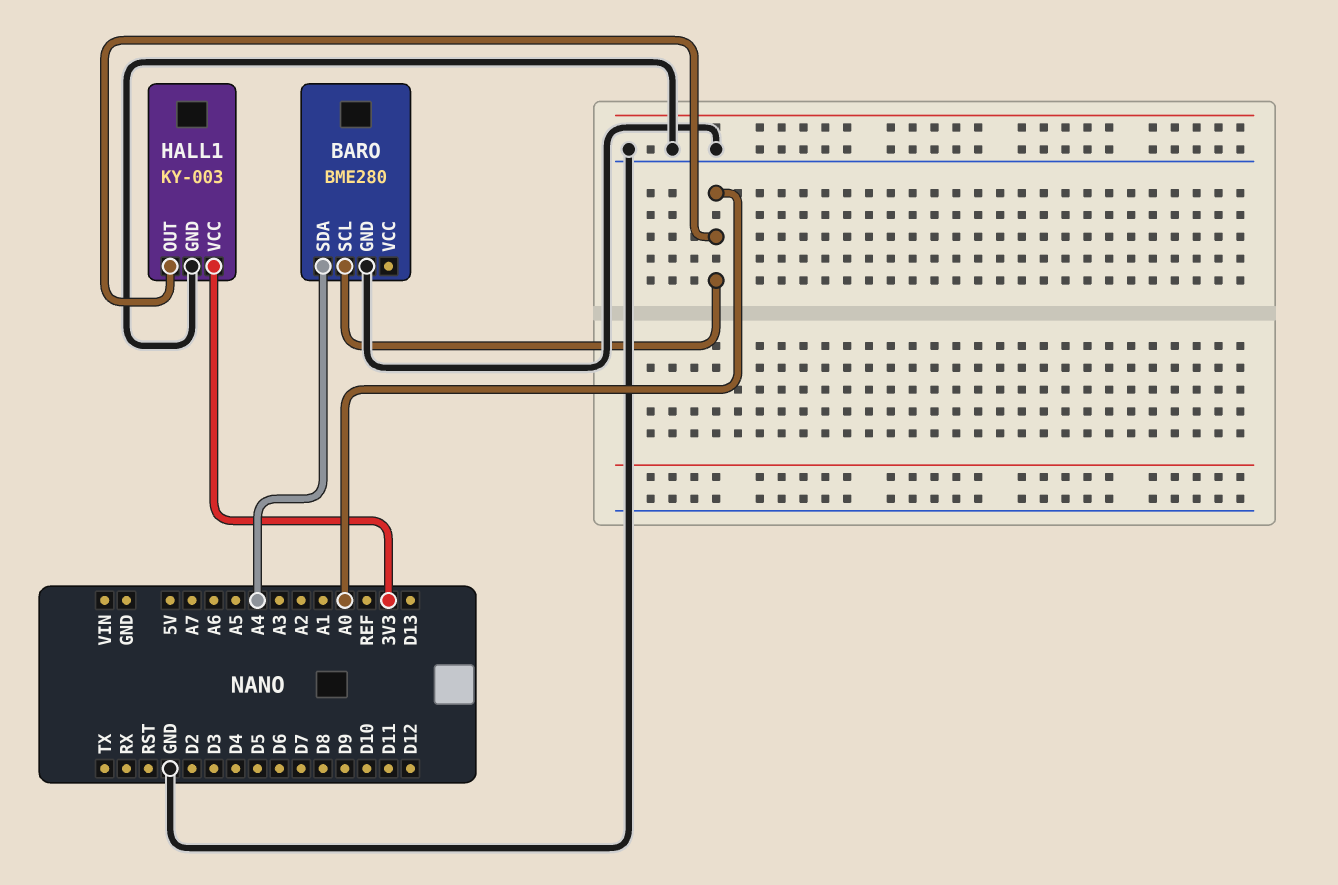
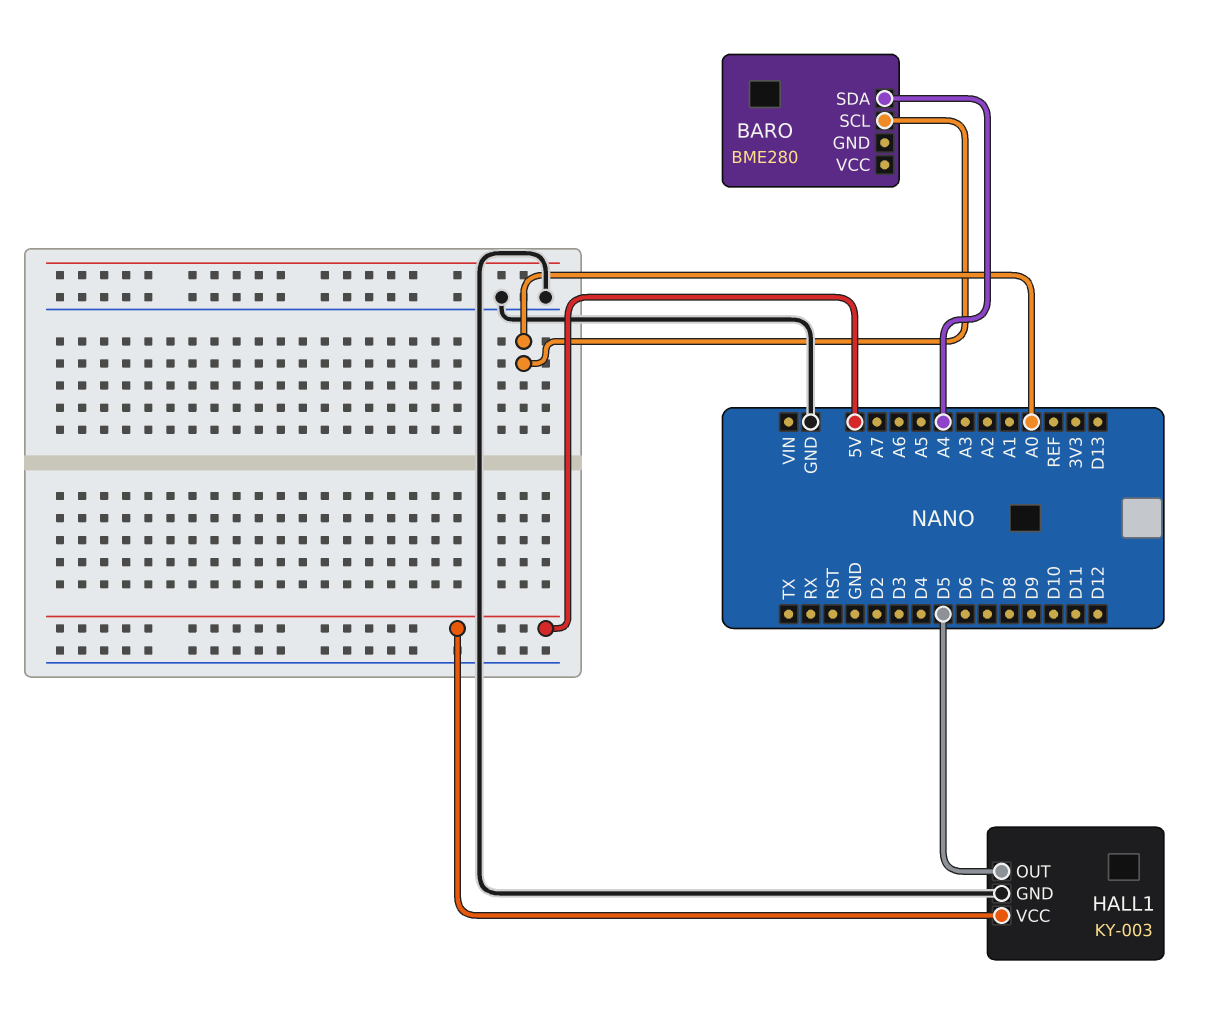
BARO pin GND: GND -> none
HALL1 pin OUT: A0 -> D5
HALL1 pin VCC: 3V3 -> 5V

